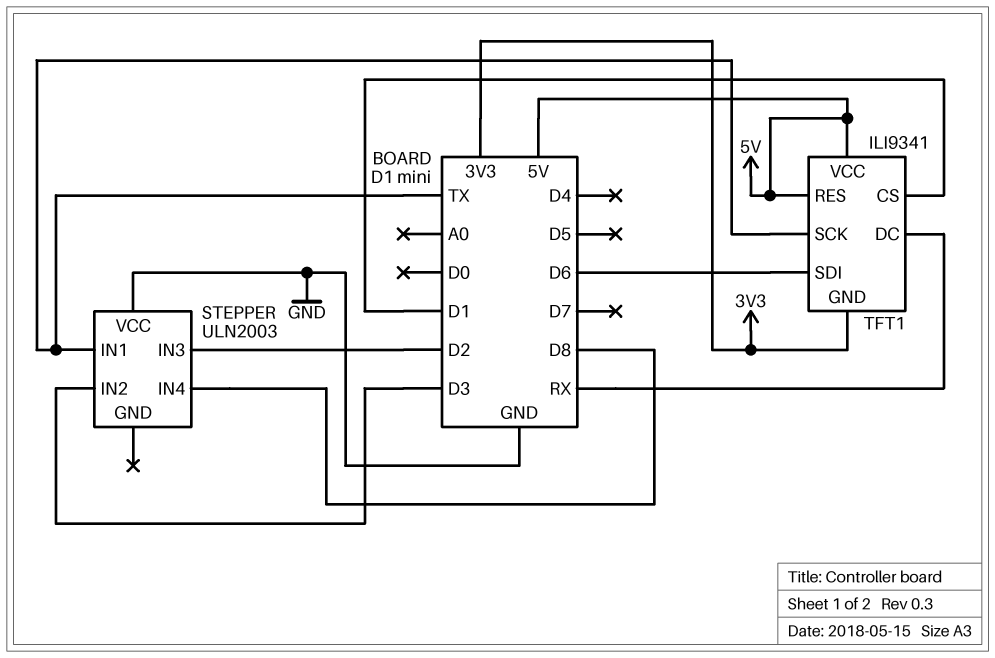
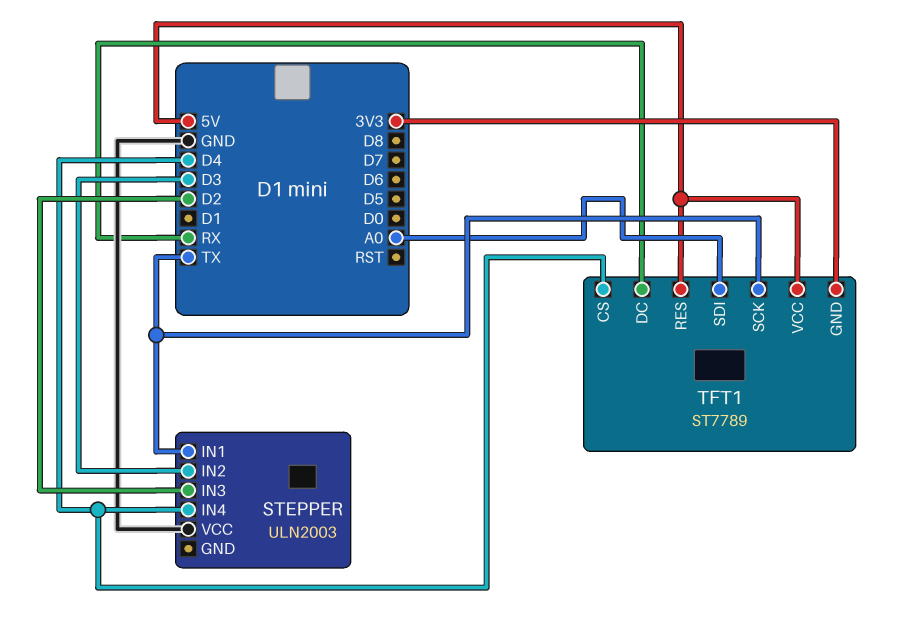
STEPPER pin IN4: D8 -> D4
TFT1: ILI9341 -> ST7789
TFT1 pin CS: D1 -> D4
TFT1 pin SDI: D6 -> A0

